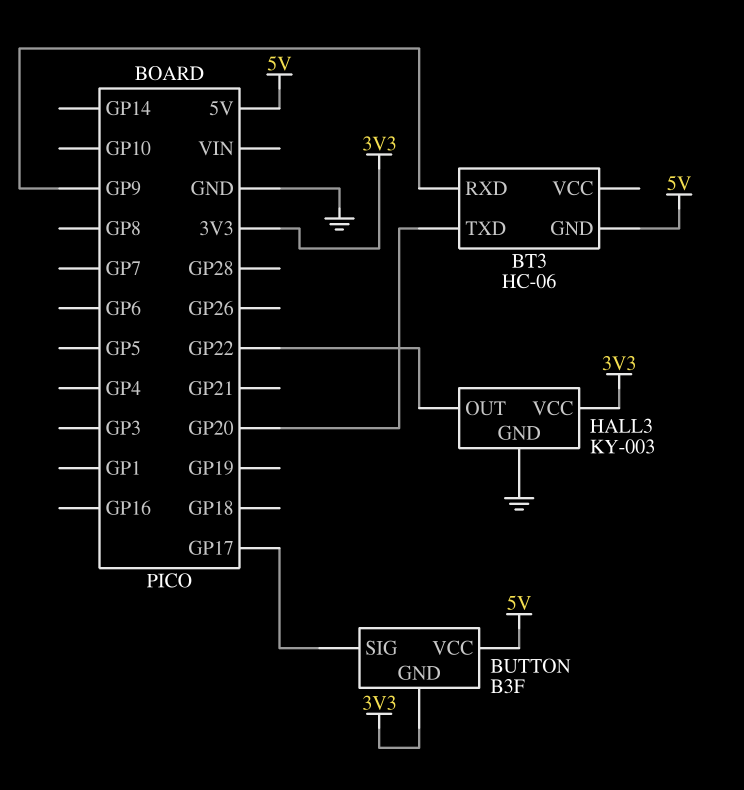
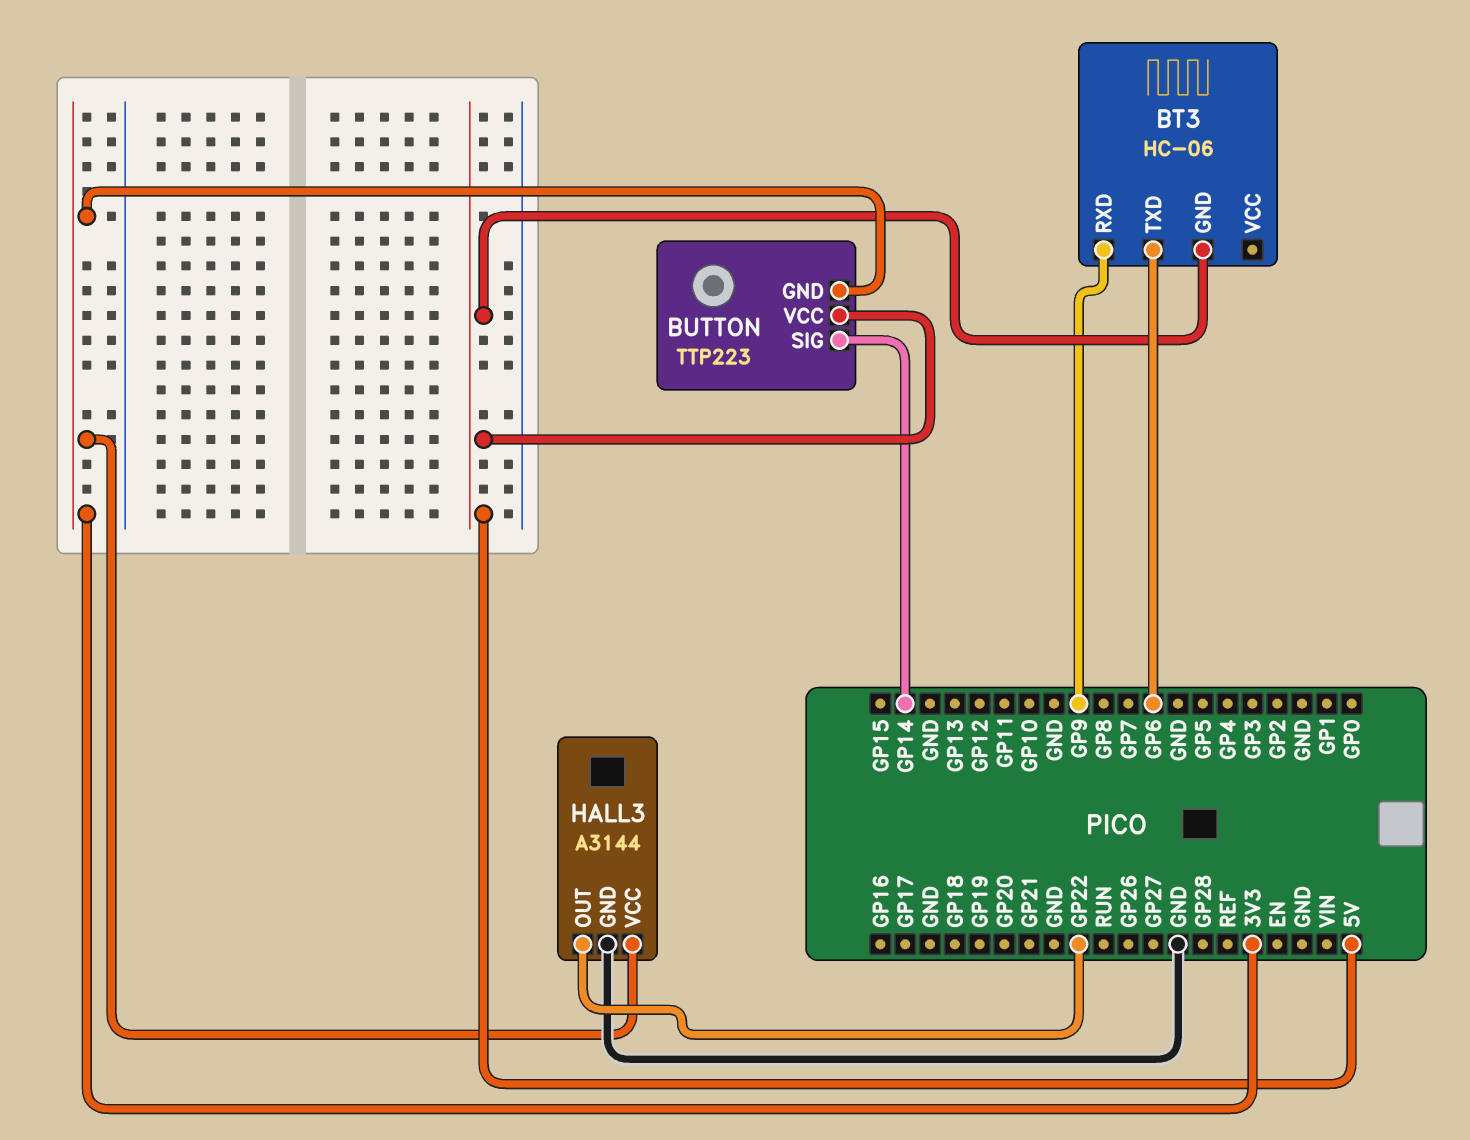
BT3 pin TXD: GP20 -> GP6
BUTTON: B3F -> TTP223
BUTTON pin SIG: GP17 -> GP14
HALL3: KY-003 -> A3144

